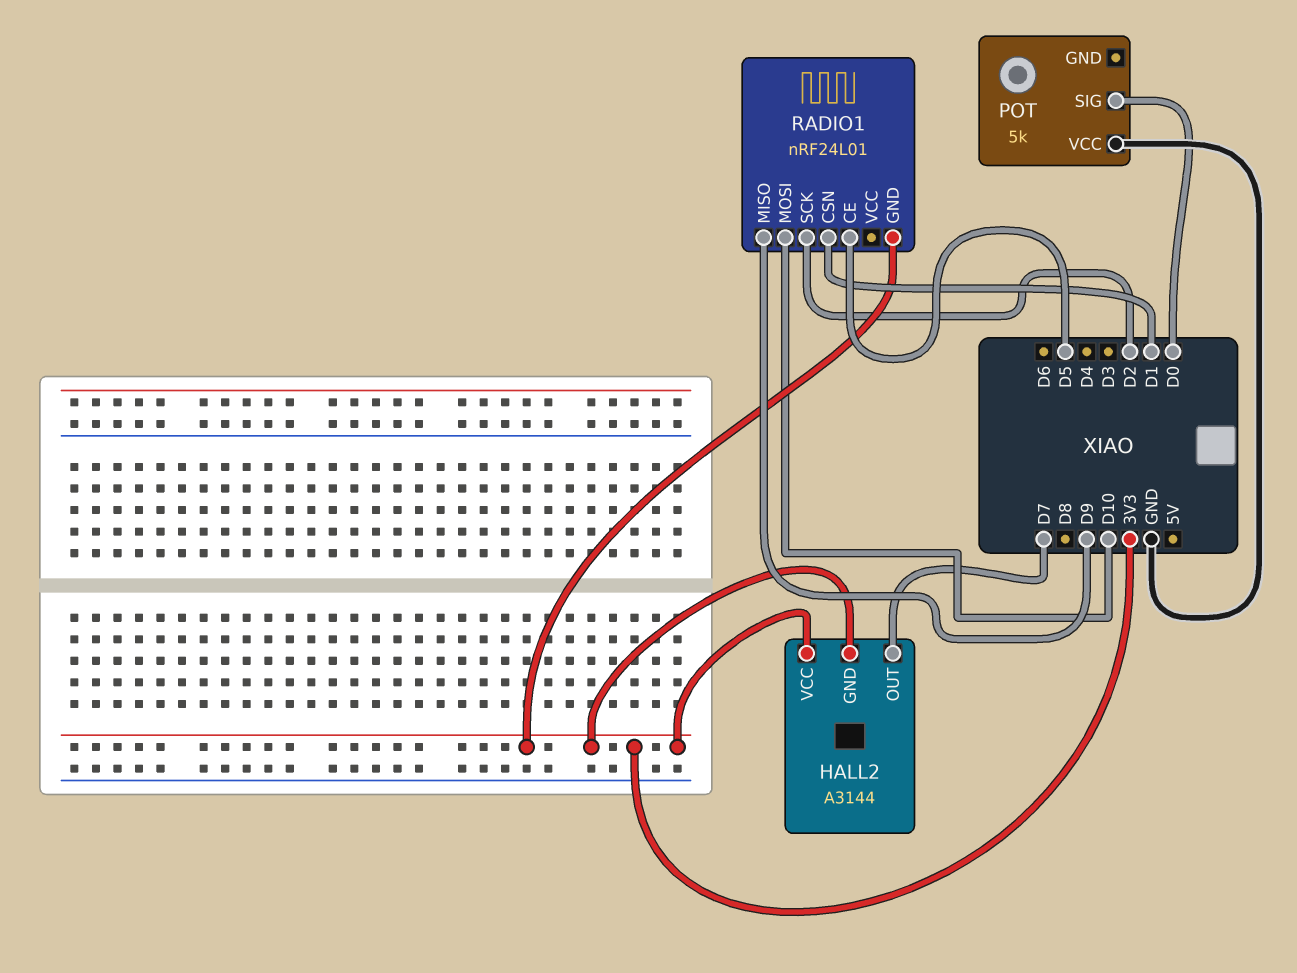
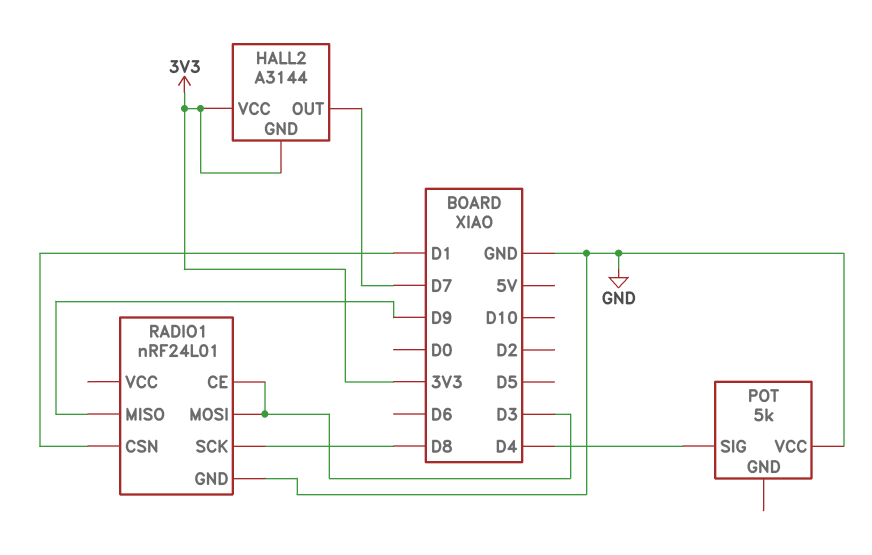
POT pin SIG: D0 -> D4
RADIO1 pin CE: D5 -> D3
RADIO1 pin GND: 3V3 -> GND
RADIO1 pin MOSI: D10 -> D3
RADIO1 pin SCK: D2 -> D8

